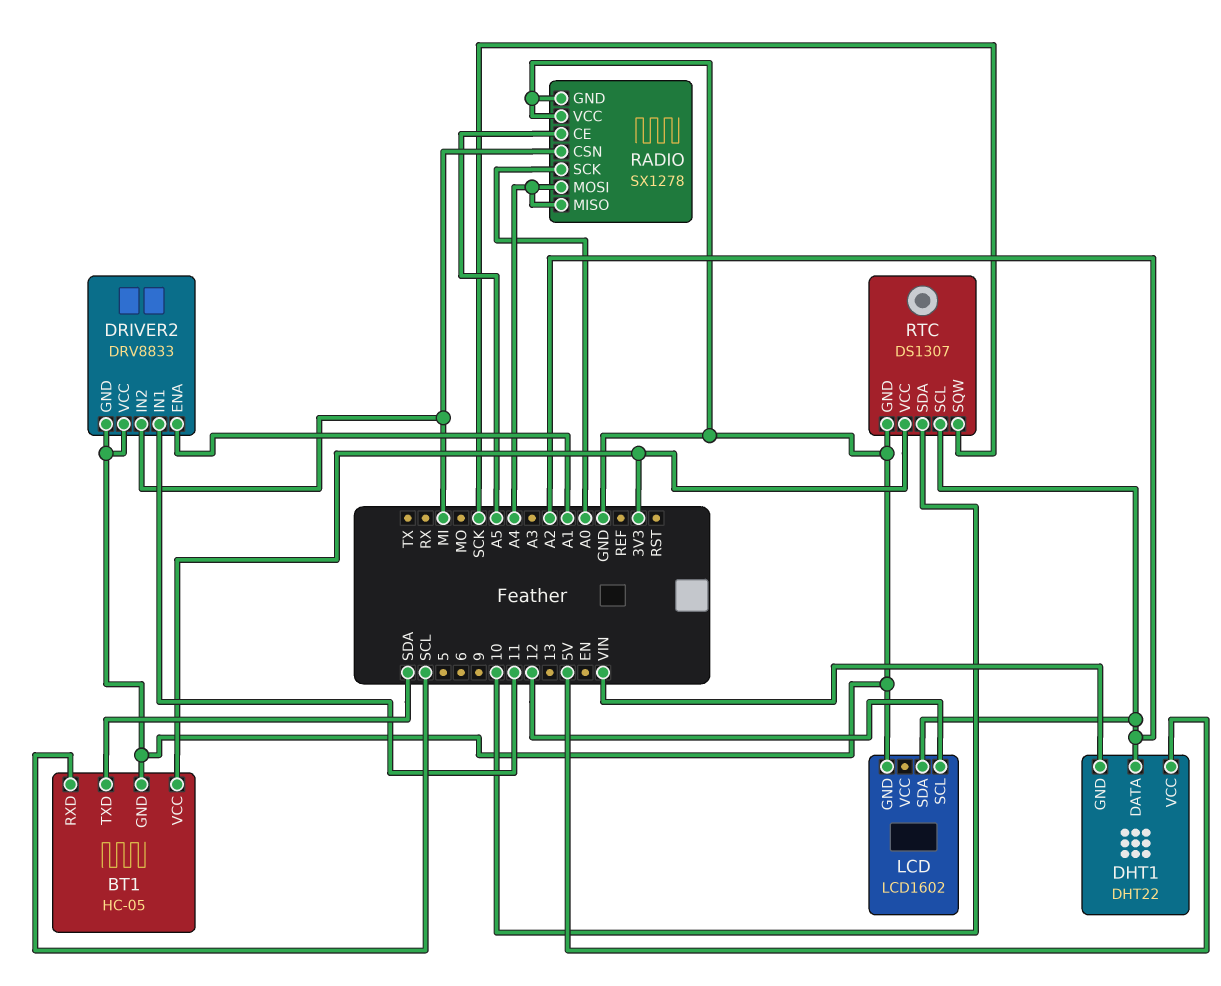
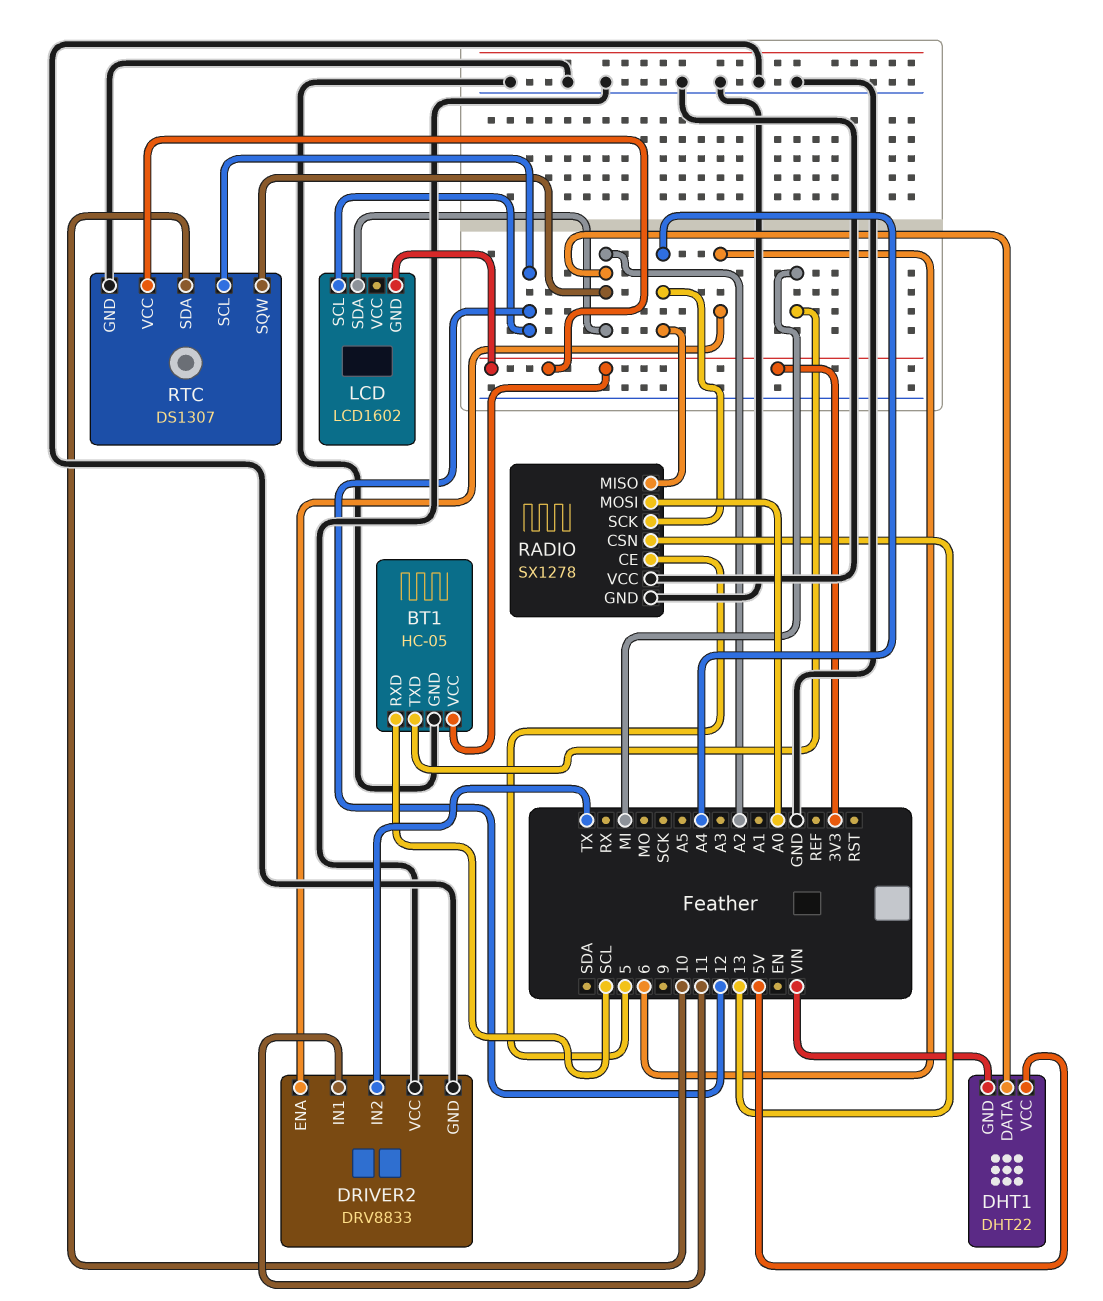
BT1 pin TXD: SDA -> MI
DRIVER2 pin ENA: A1 -> 6
DRIVER2 pin IN2: MI -> TX
LCD pin GND: GND -> 3V3
RADIO pin CE: A5 -> 5
RADIO pin CSN: MI -> 13
RADIO pin MOSI: A4 -> A0
RADIO pin SCK: A0 -> A4
RTC pin SCL: A2 -> 12
RTC pin SQW: SCK -> A2

